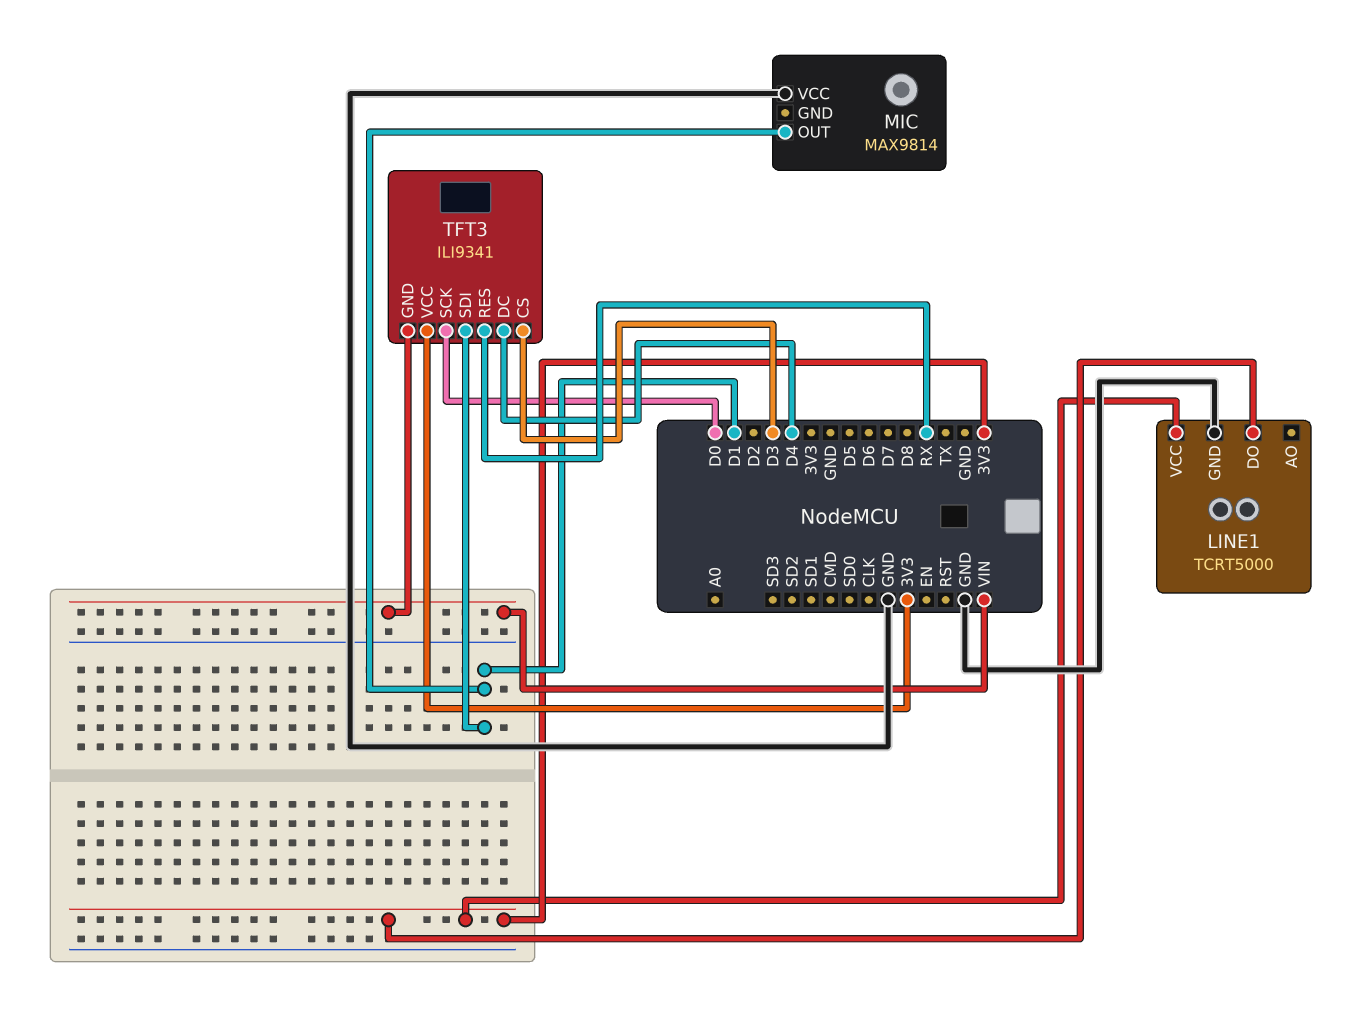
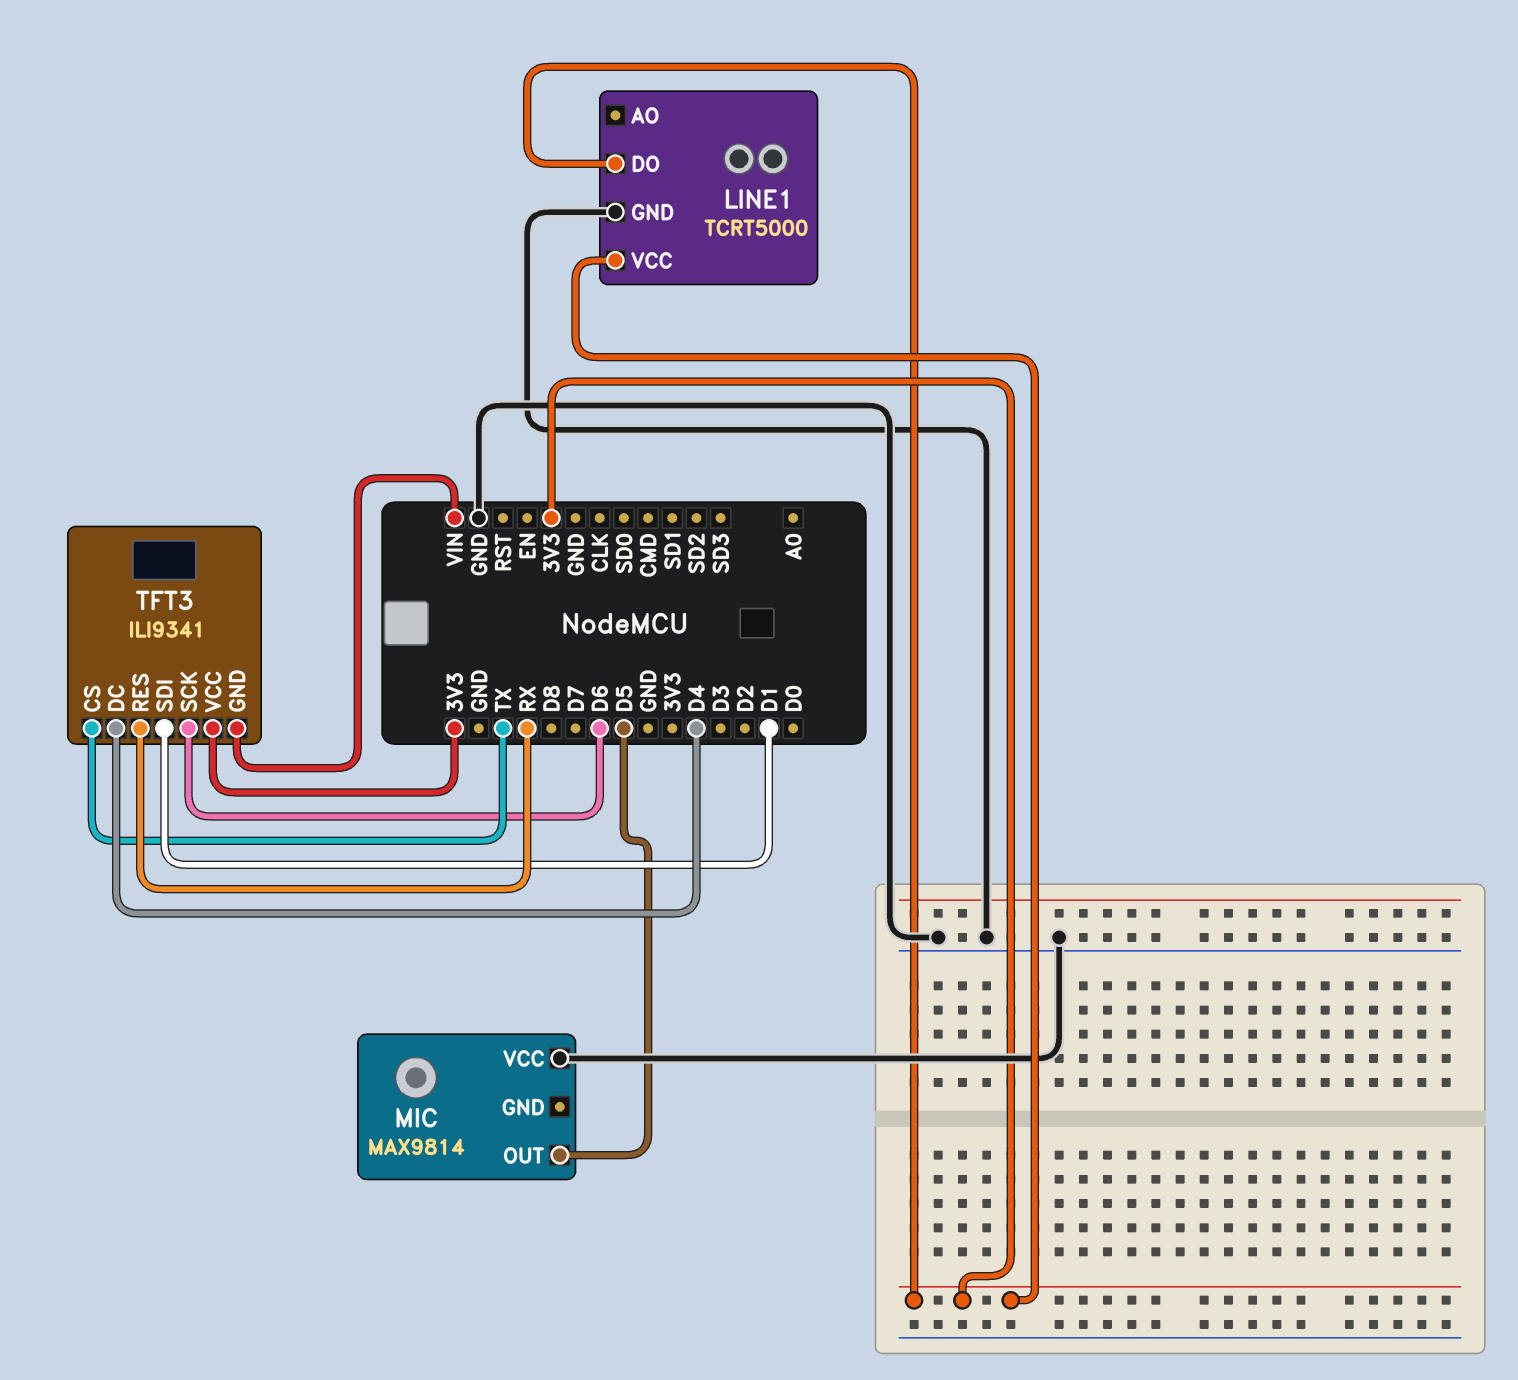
MIC pin OUT: D1 -> D5
TFT3 pin CS: D3 -> TX
TFT3 pin SCK: D0 -> D6

